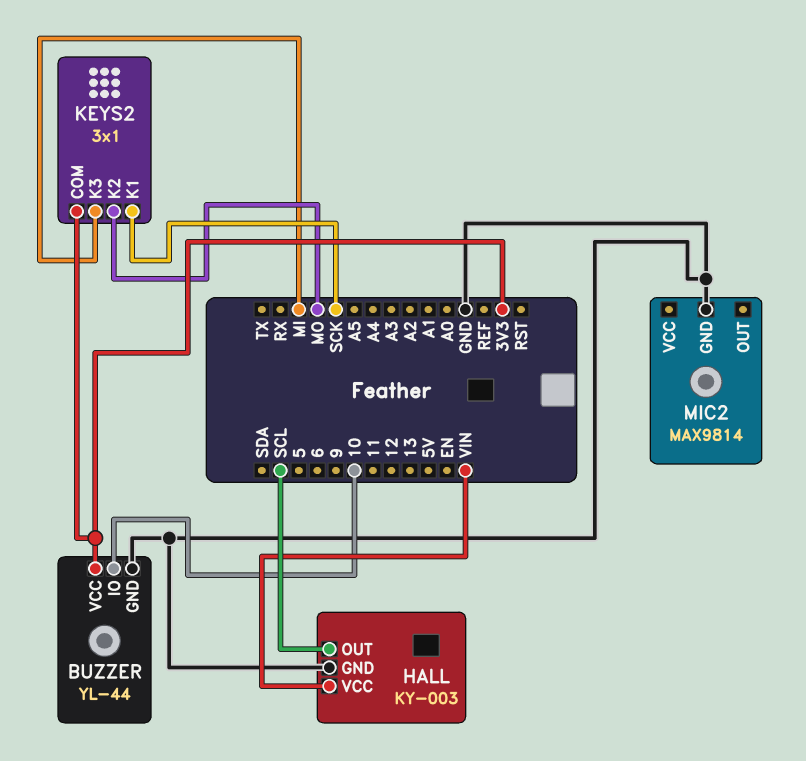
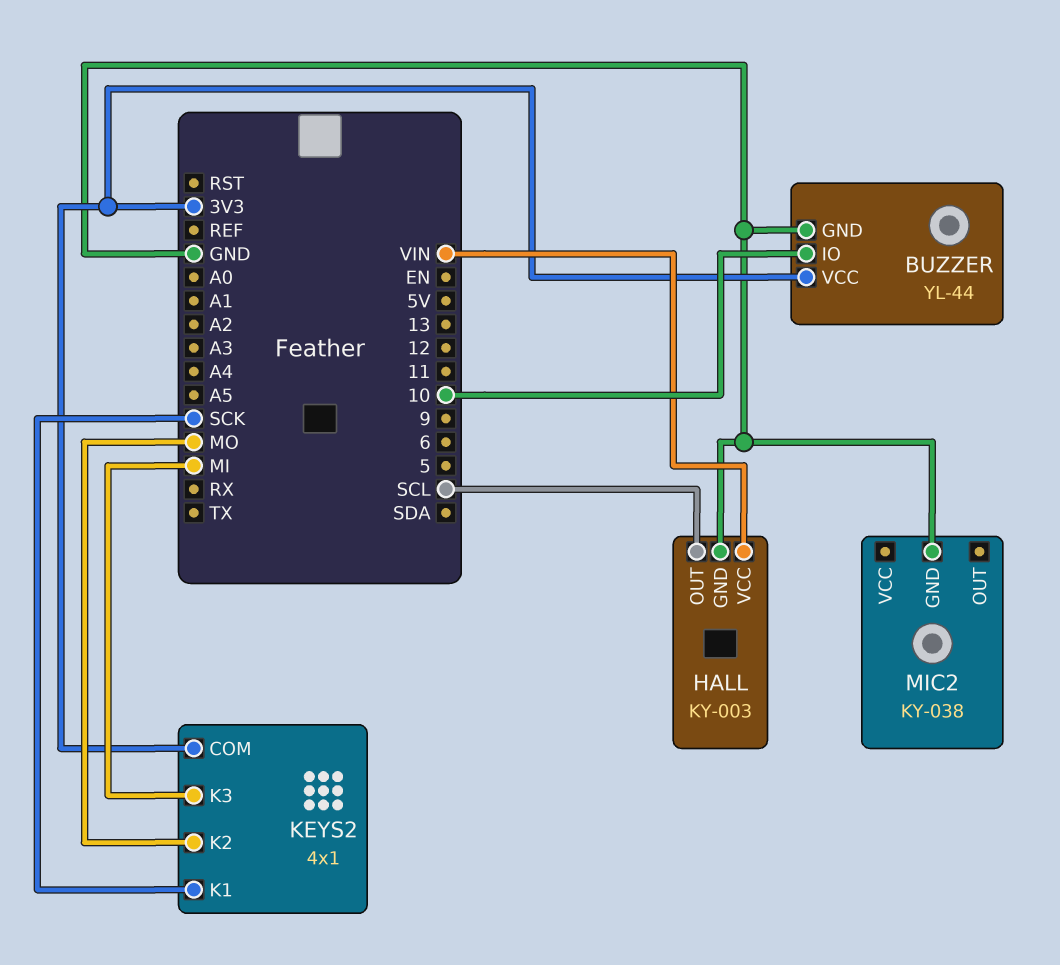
KEYS2: 3x1 -> 4x1
MIC2: MAX9814 -> KY-038

